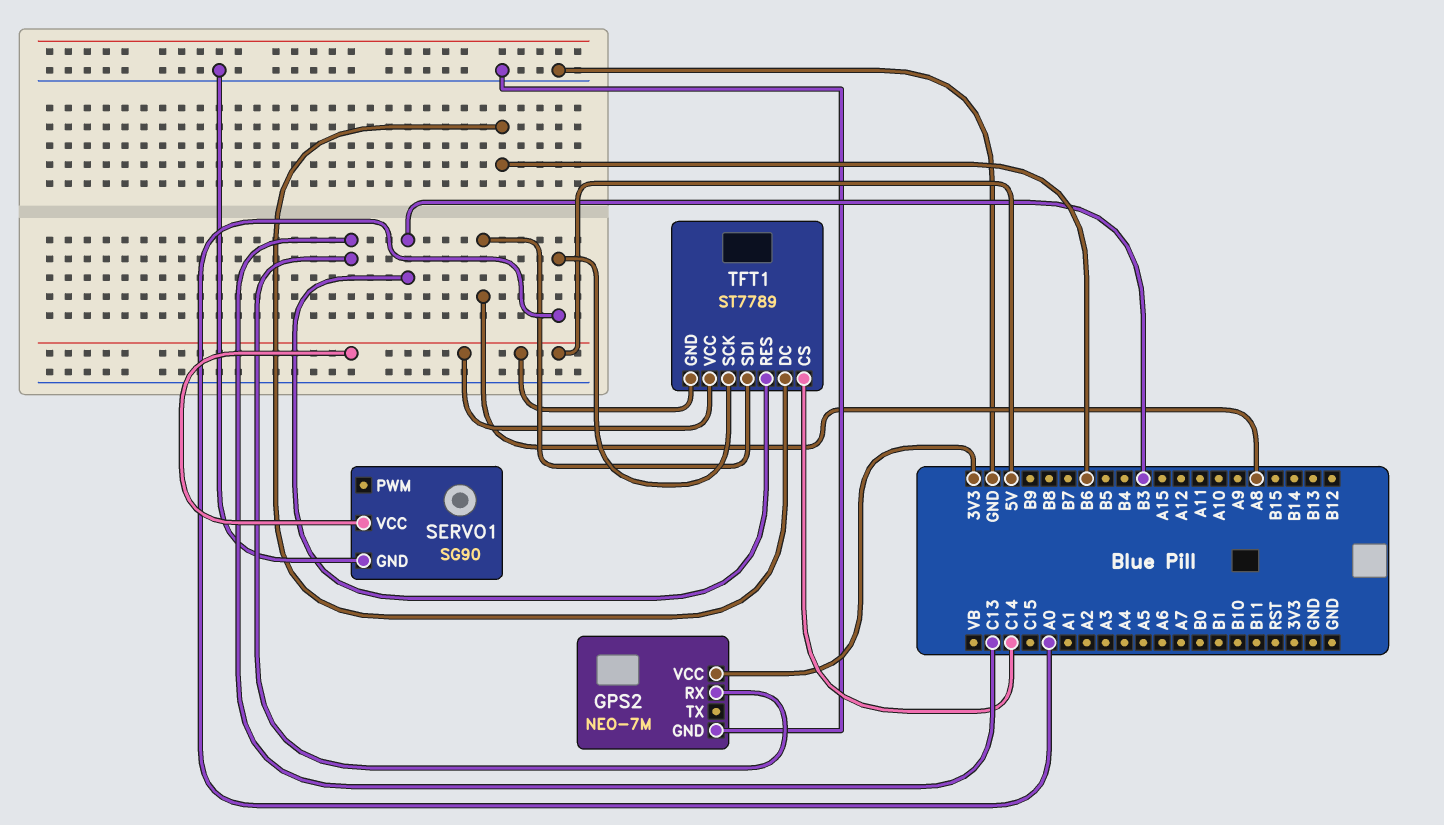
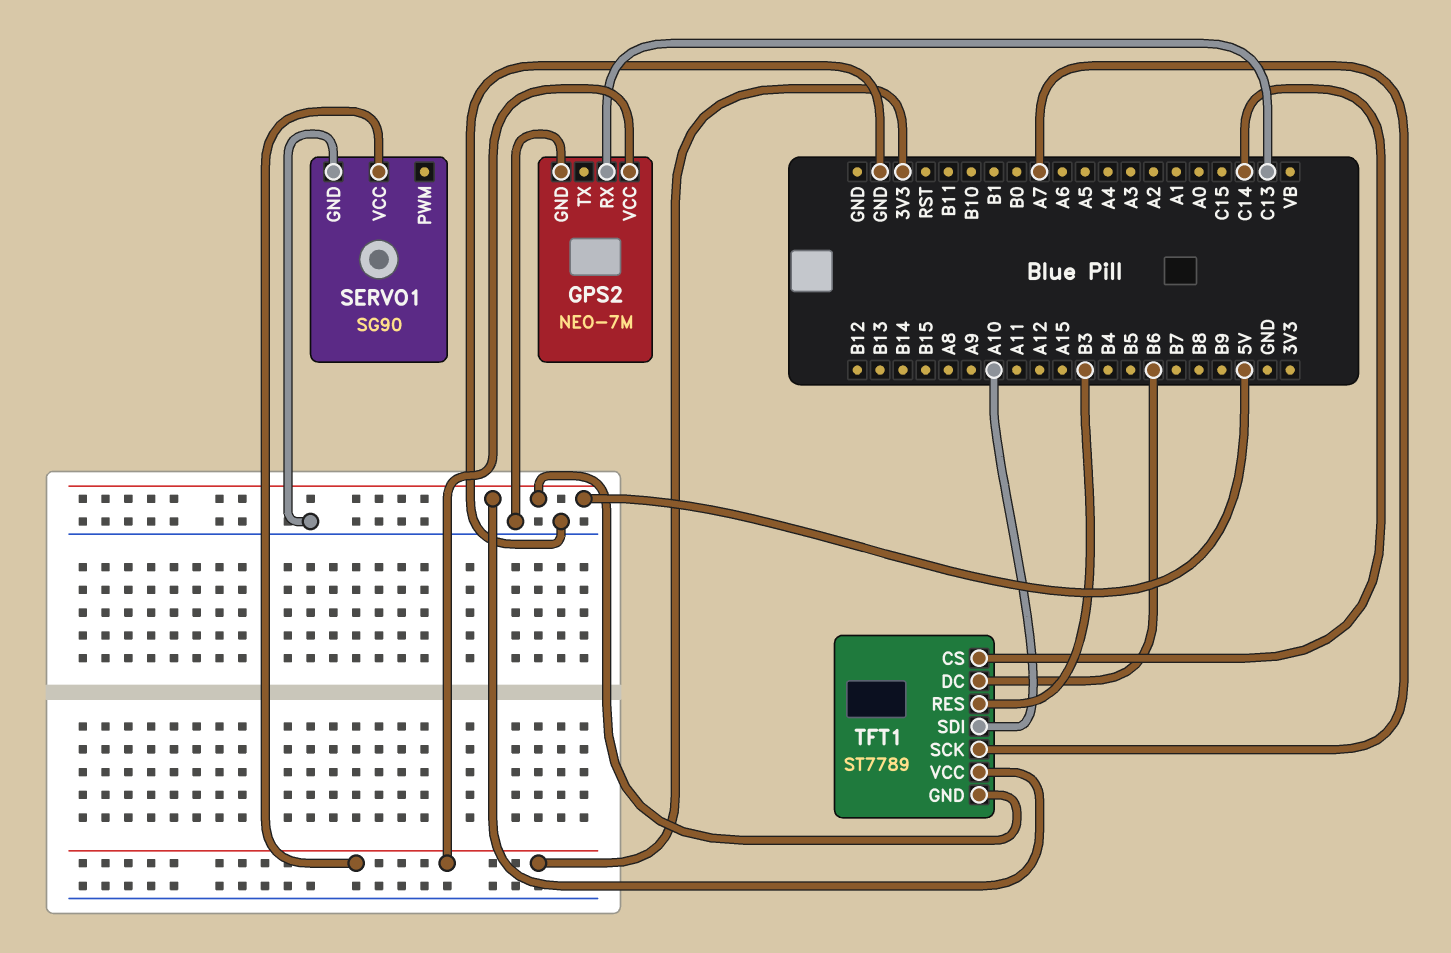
SERVO1 pin VCC: 5V -> 3V3
TFT1 pin SCK: A0 -> A7
TFT1 pin SDI: A8 -> A10

